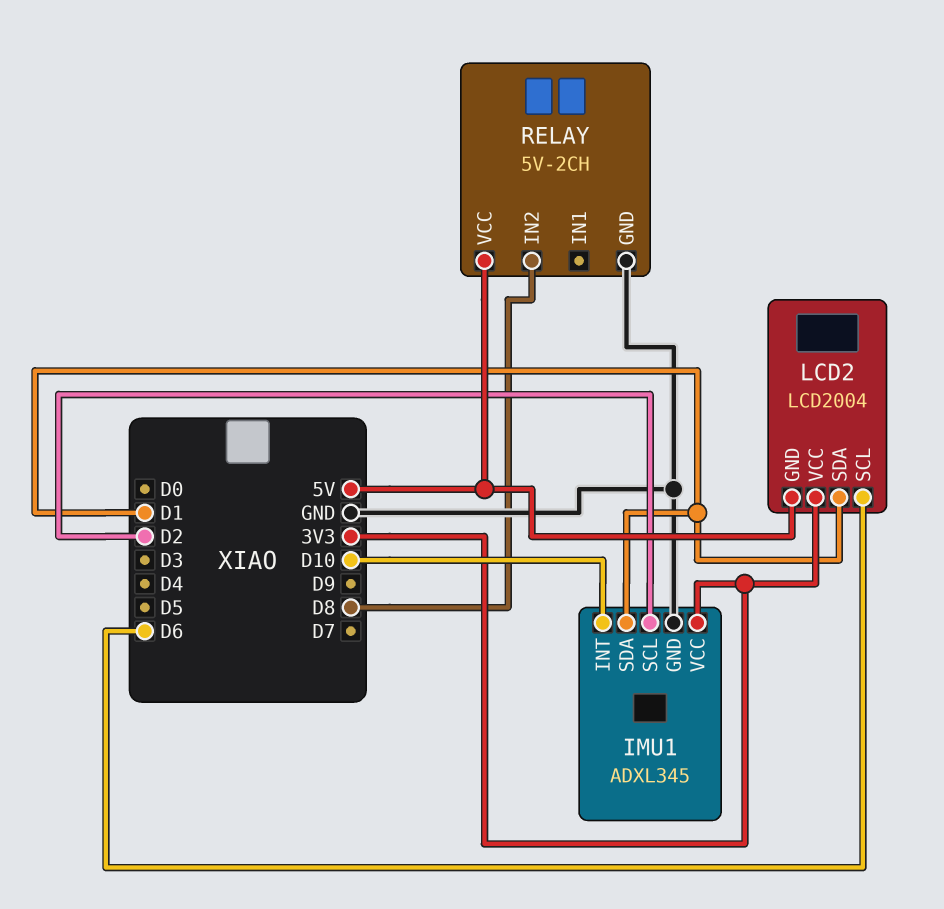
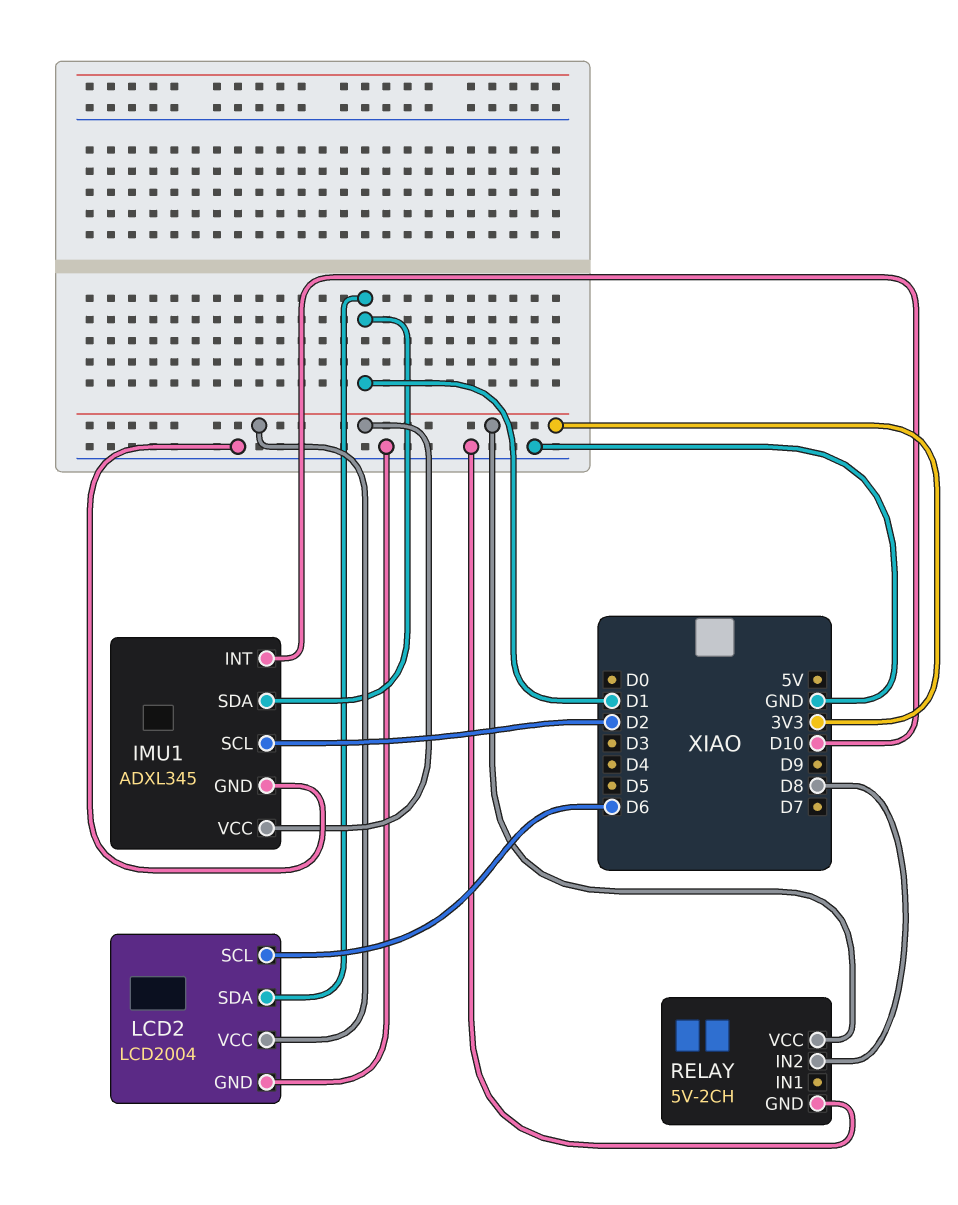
LCD2 pin GND: 5V -> GND
RELAY pin VCC: 5V -> 3V3

